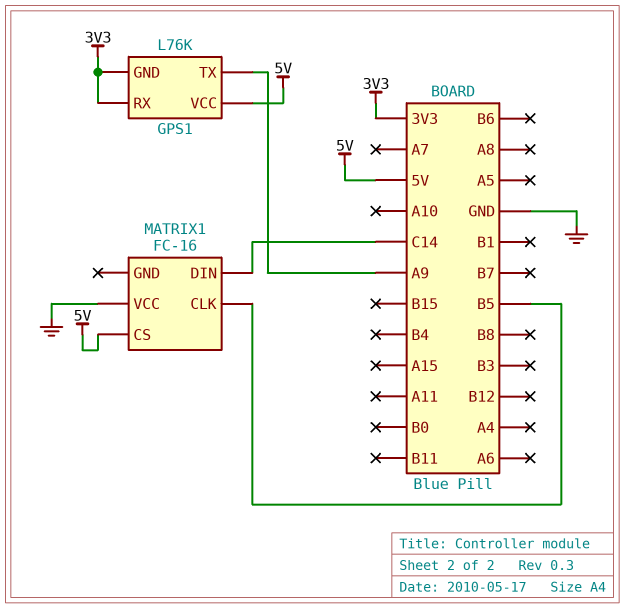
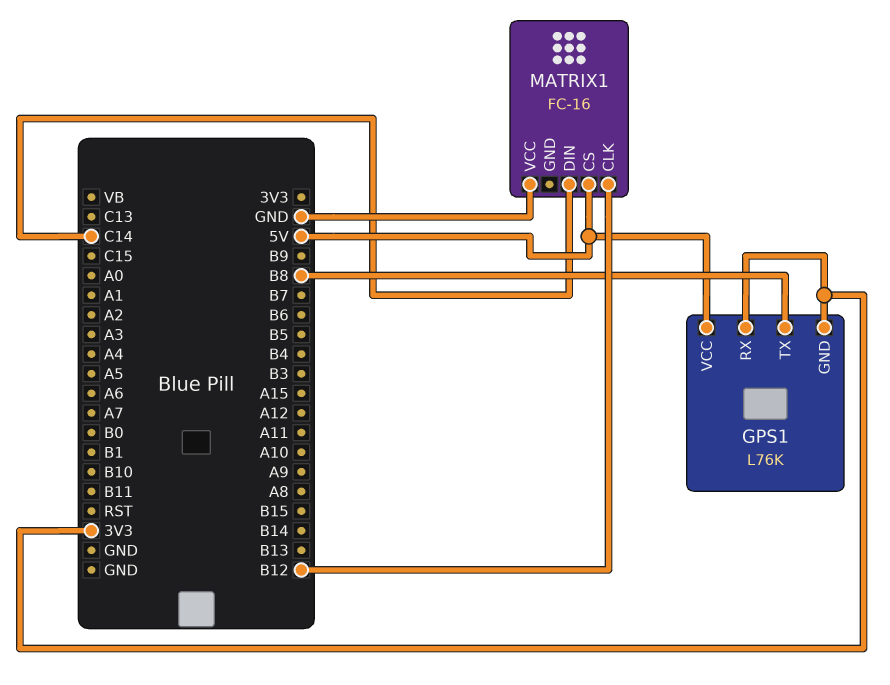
GPS1 pin TX: A9 -> B8
MATRIX1 pin CLK: B5 -> B12

